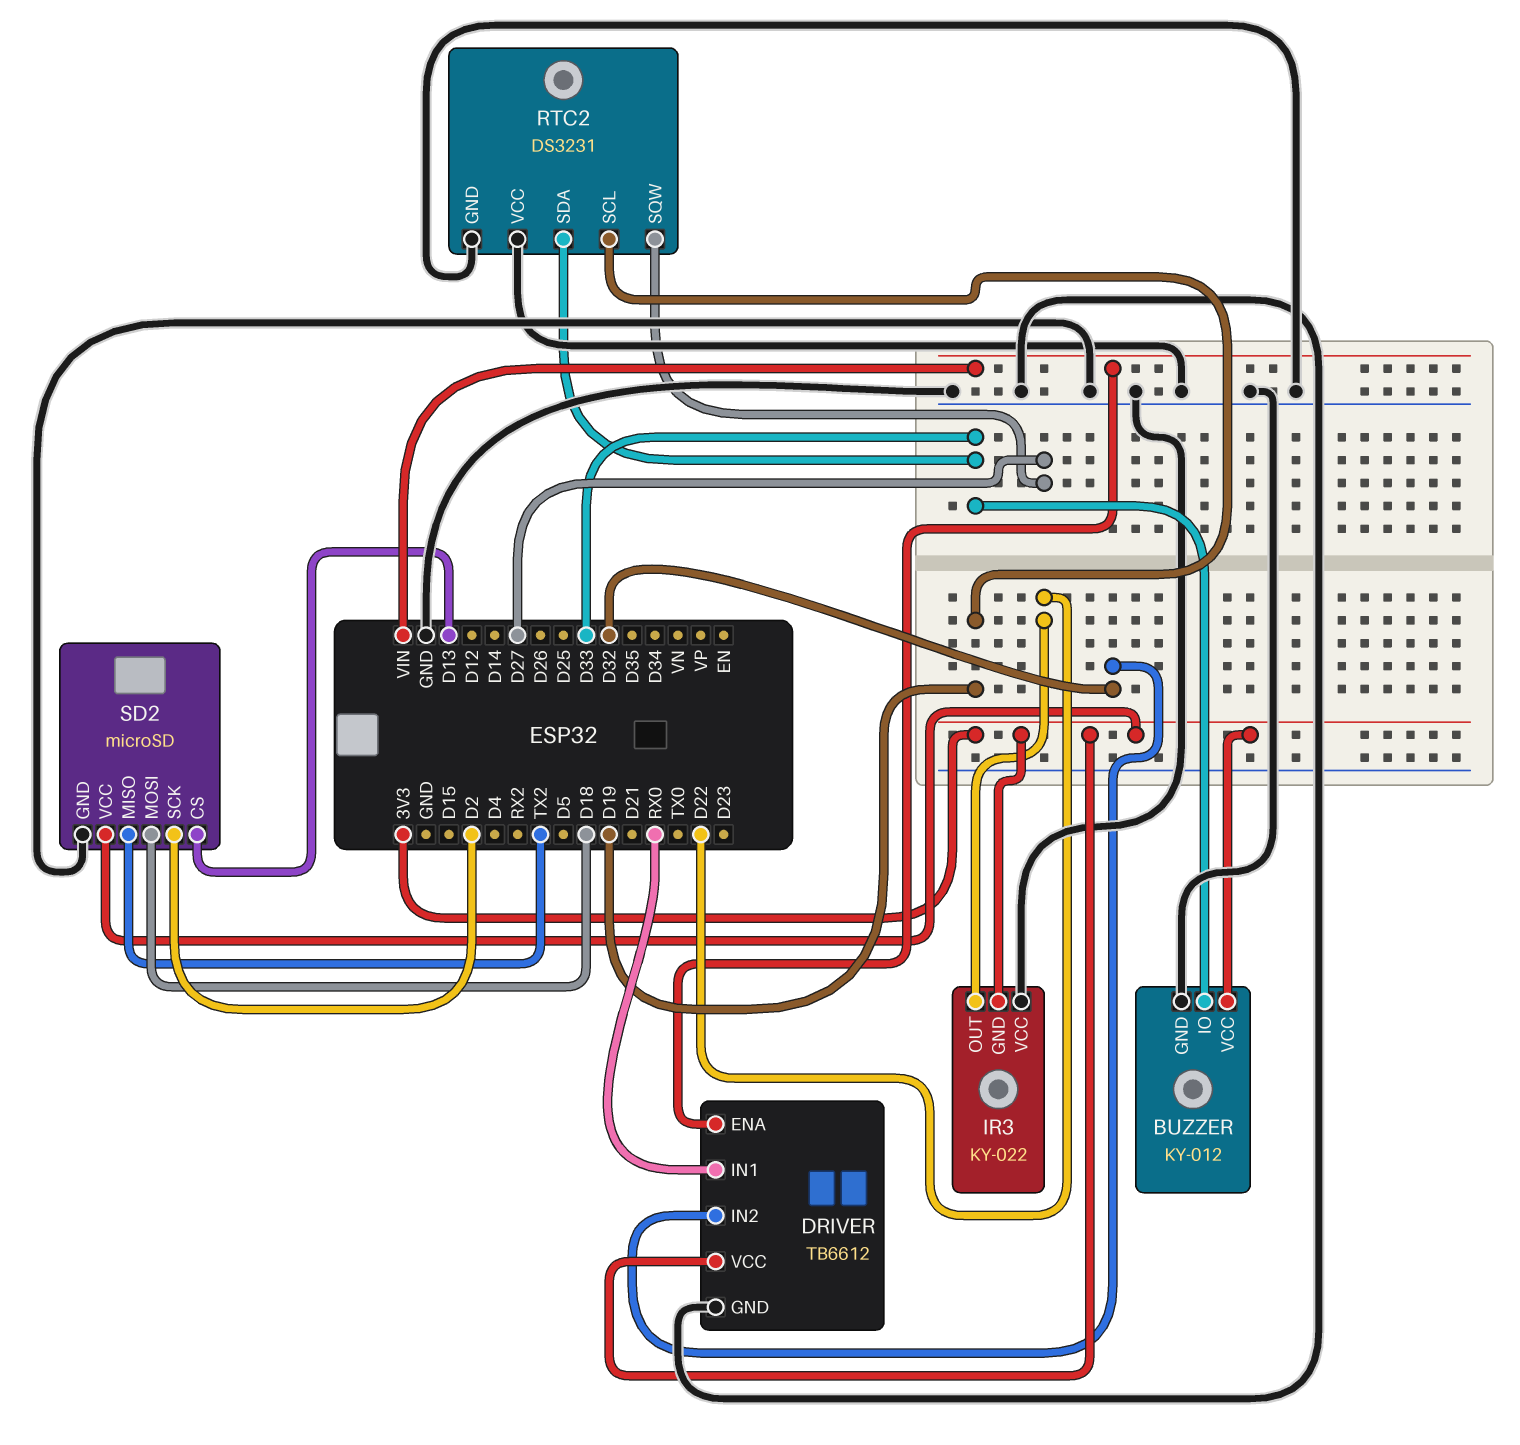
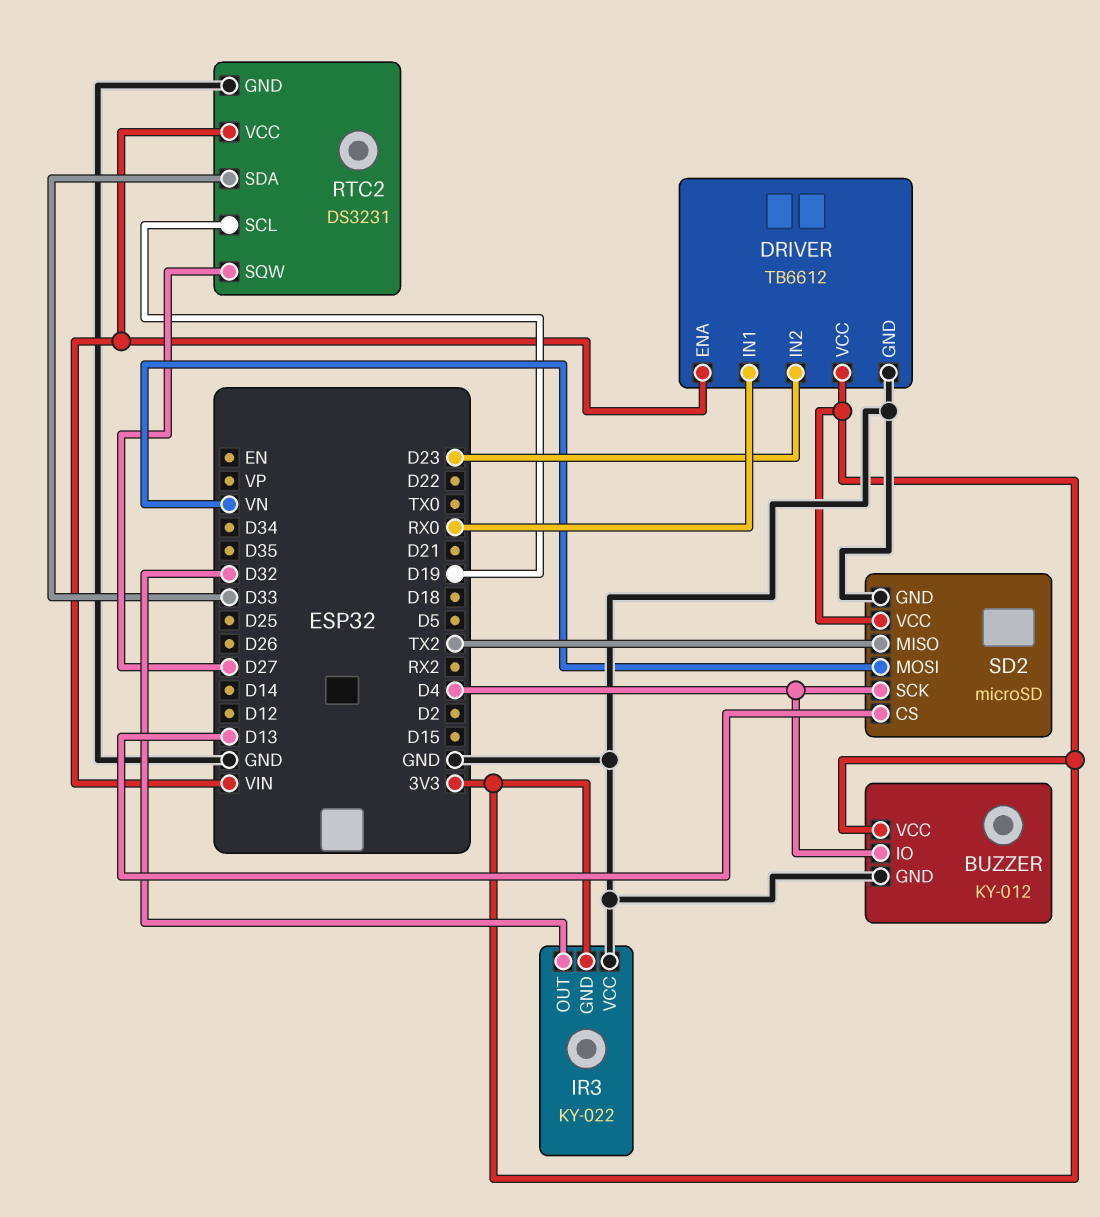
BUZZER pin IO: D33 -> D4
DRIVER pin IN2: D32 -> D23
IR3 pin OUT: D22 -> D32
RTC2 pin VCC: GND -> VIN
SD2 pin MOSI: D18 -> VN
SD2 pin SCK: D2 -> D4

